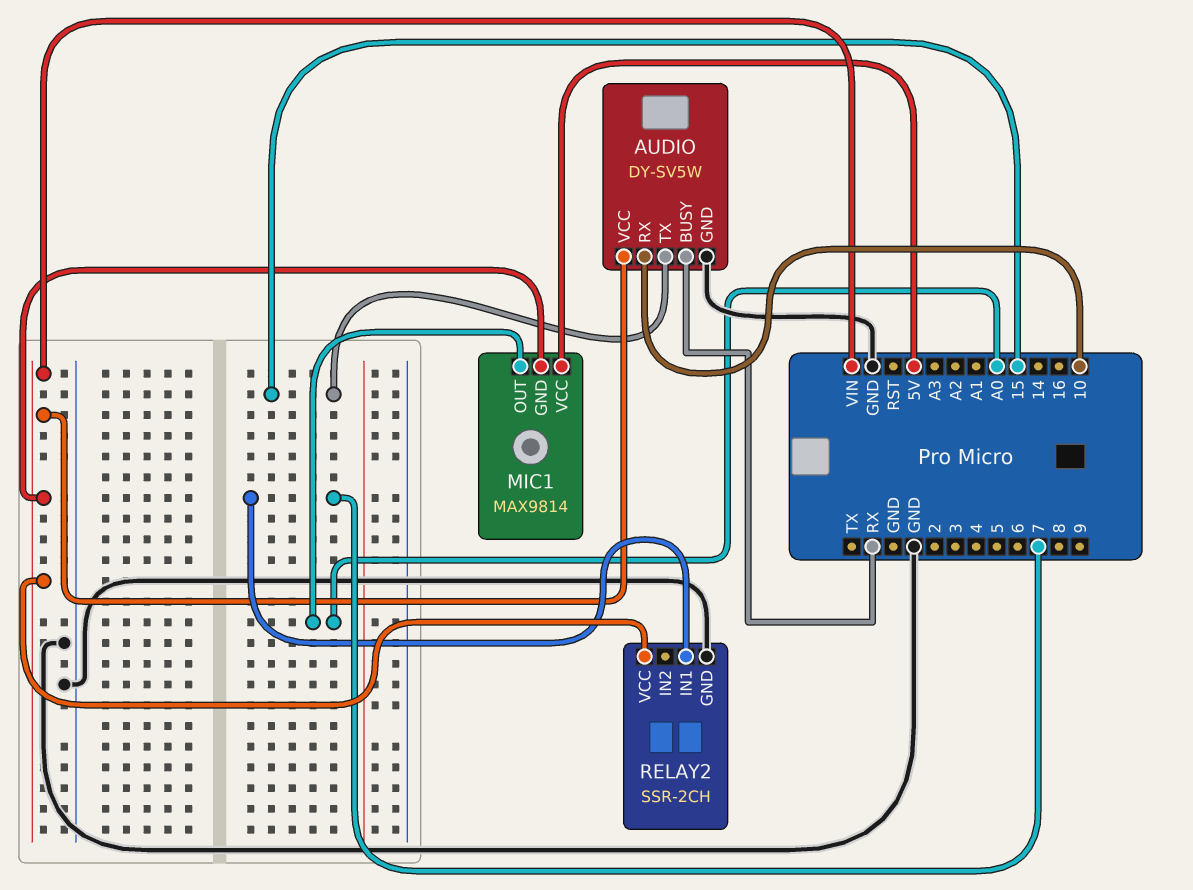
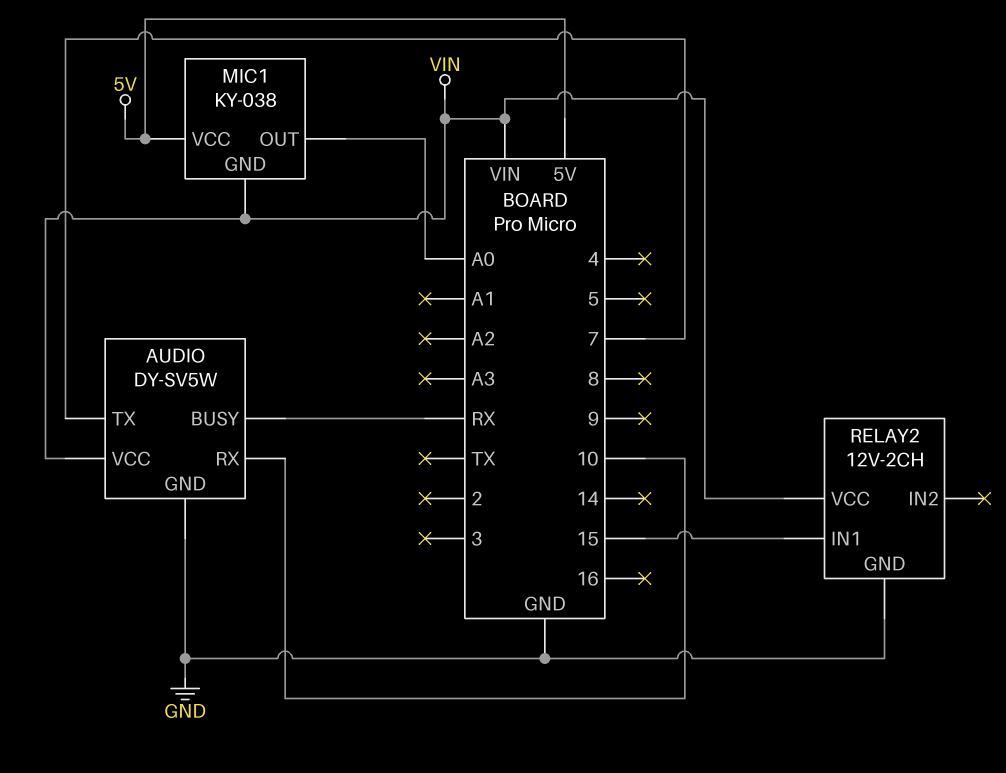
AUDIO pin TX: 15 -> 7
MIC1: MAX9814 -> KY-038
RELAY2: SSR-2CH -> 12V-2CH
RELAY2 pin IN1: 7 -> 15

